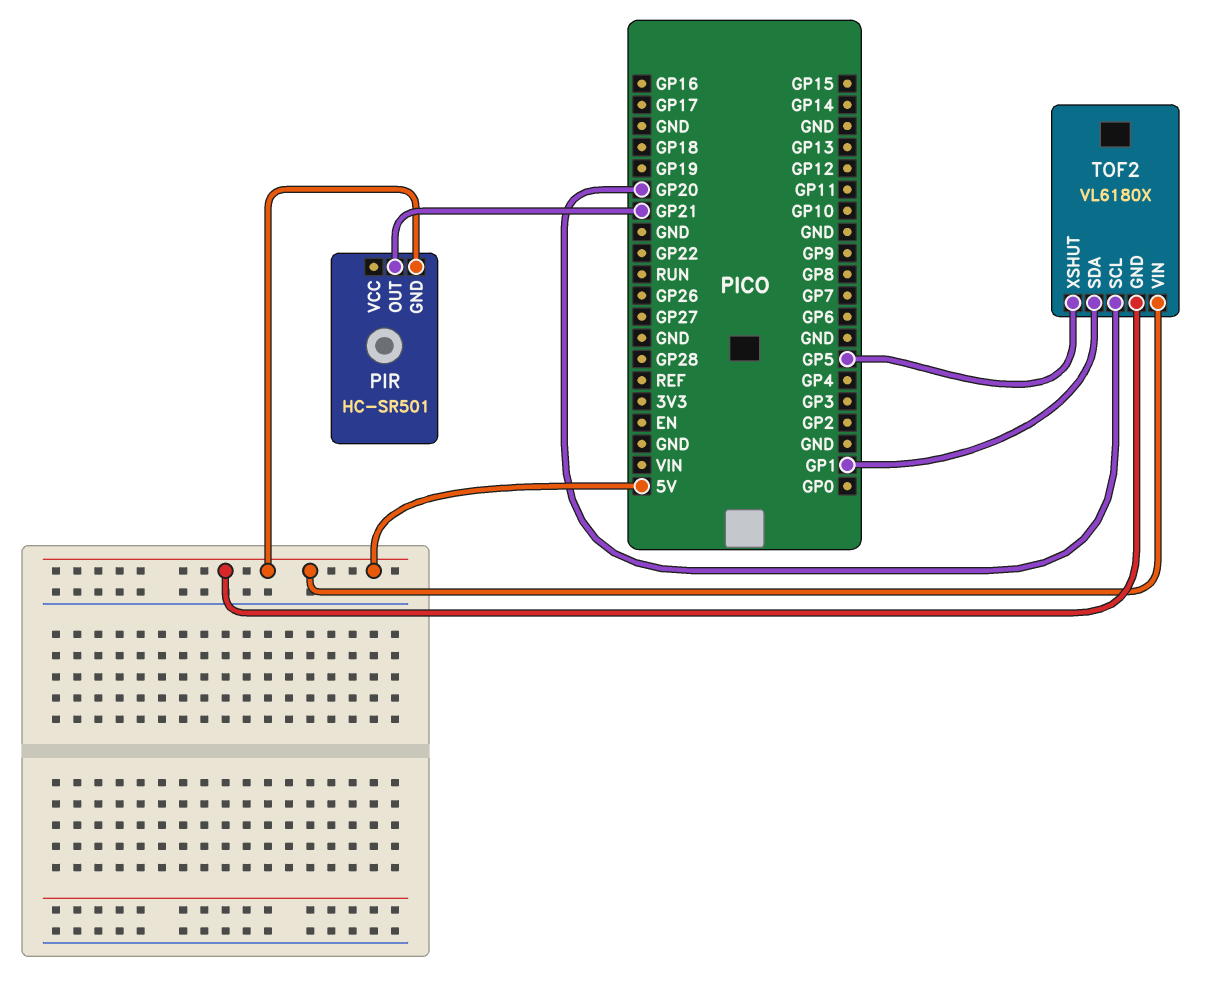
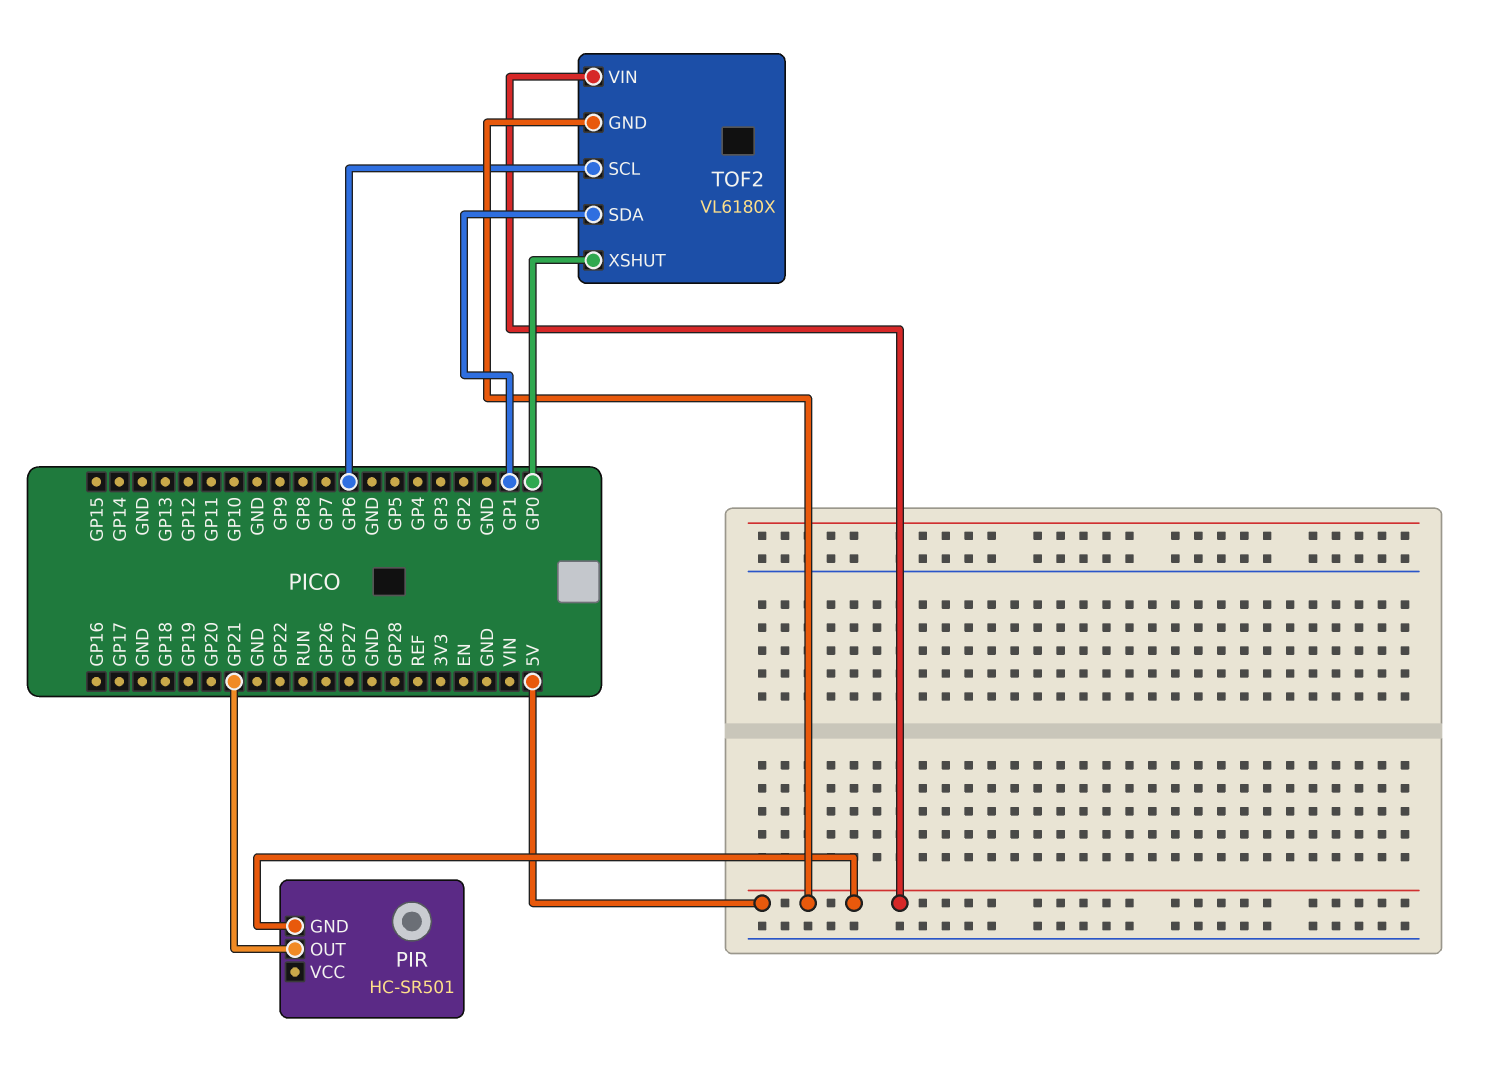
TOF2 pin SCL: GP20 -> GP6
TOF2 pin XSHUT: GP5 -> GP0

